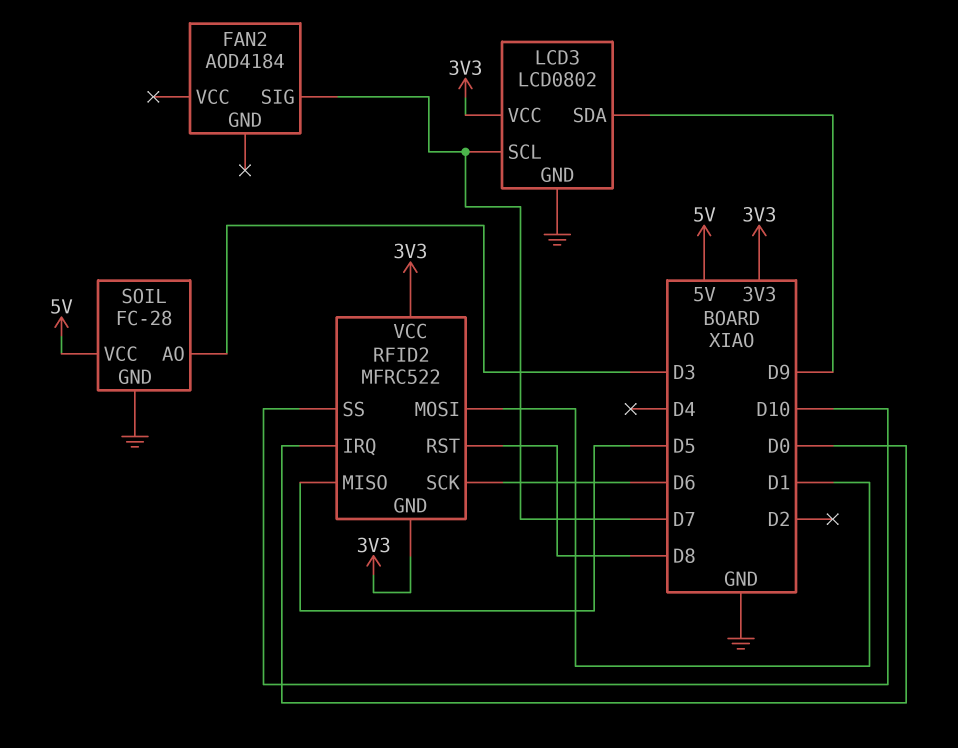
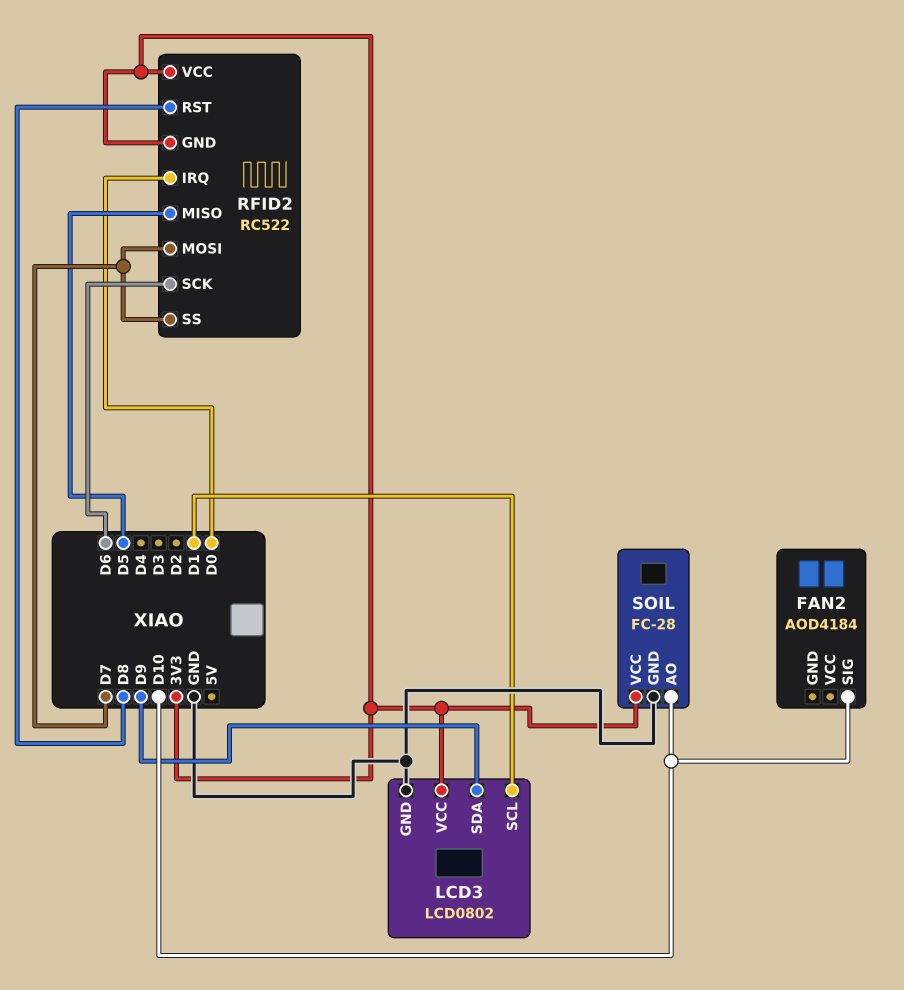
FAN2 pin SIG: D7 -> D10
LCD3 pin SCL: D7 -> D1
RFID2: MFRC522 -> RC522
RFID2 pin MOSI: D1 -> D7
RFID2 pin SS: D10 -> D7
SOIL pin AO: D3 -> D10
SOIL pin VCC: 5V -> 3V3

